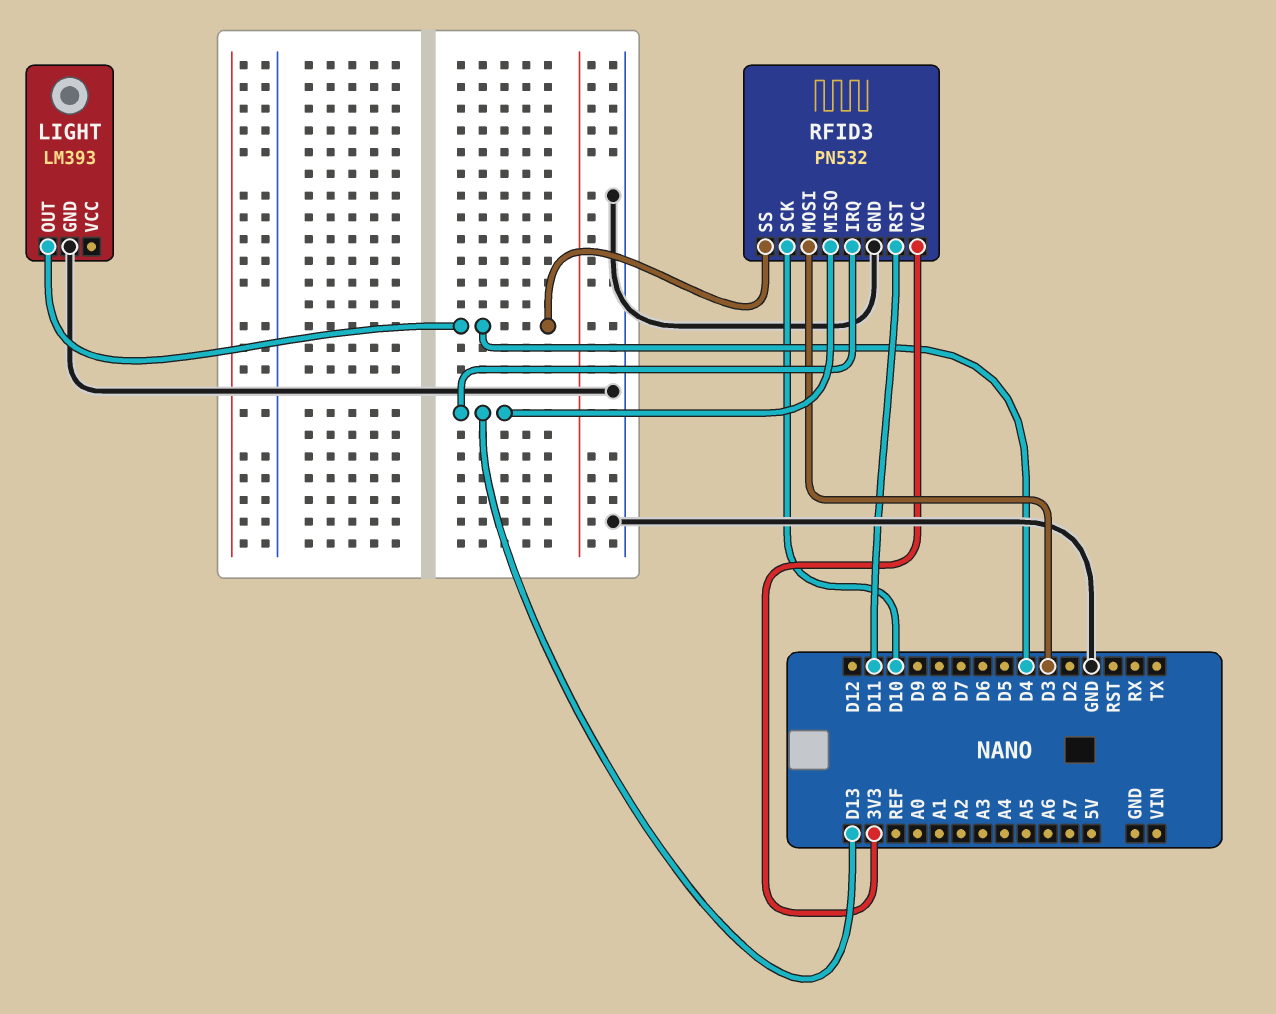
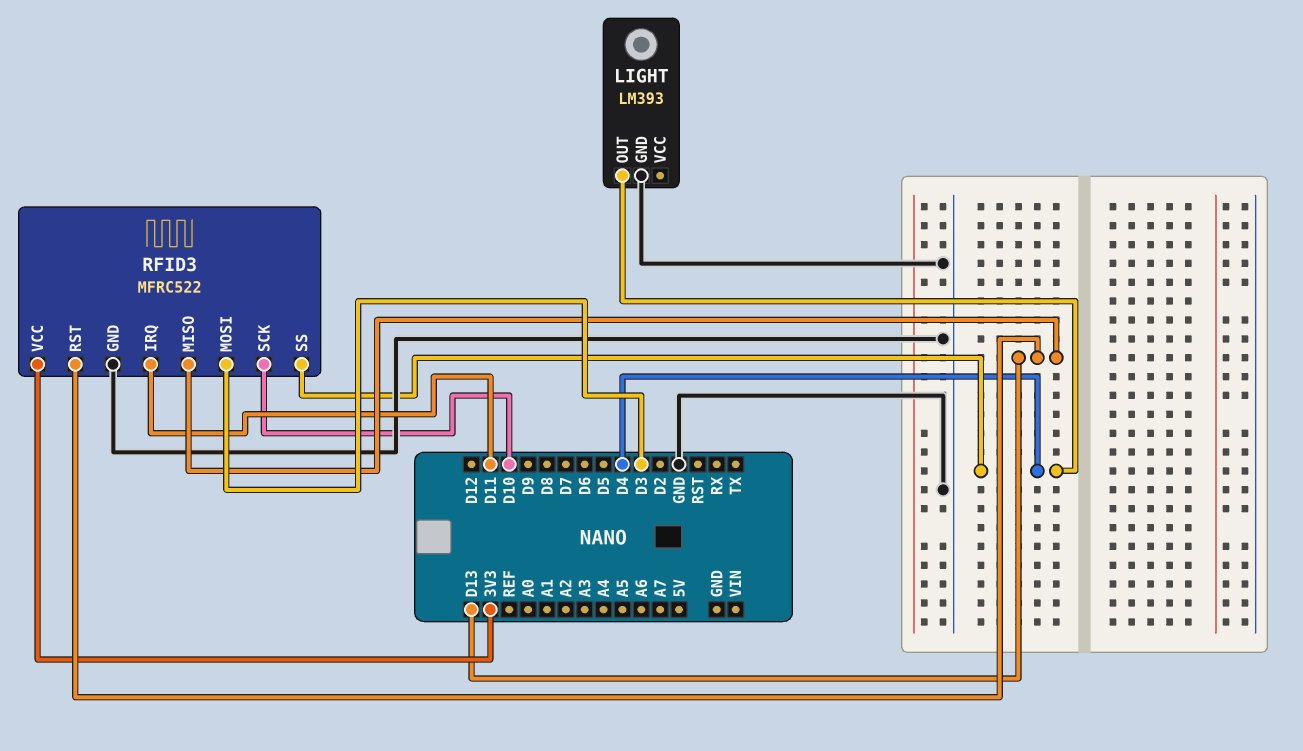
RFID3: PN532 -> MFRC522
RFID3 pin IRQ: D13 -> D11
RFID3 pin RST: D11 -> D13

